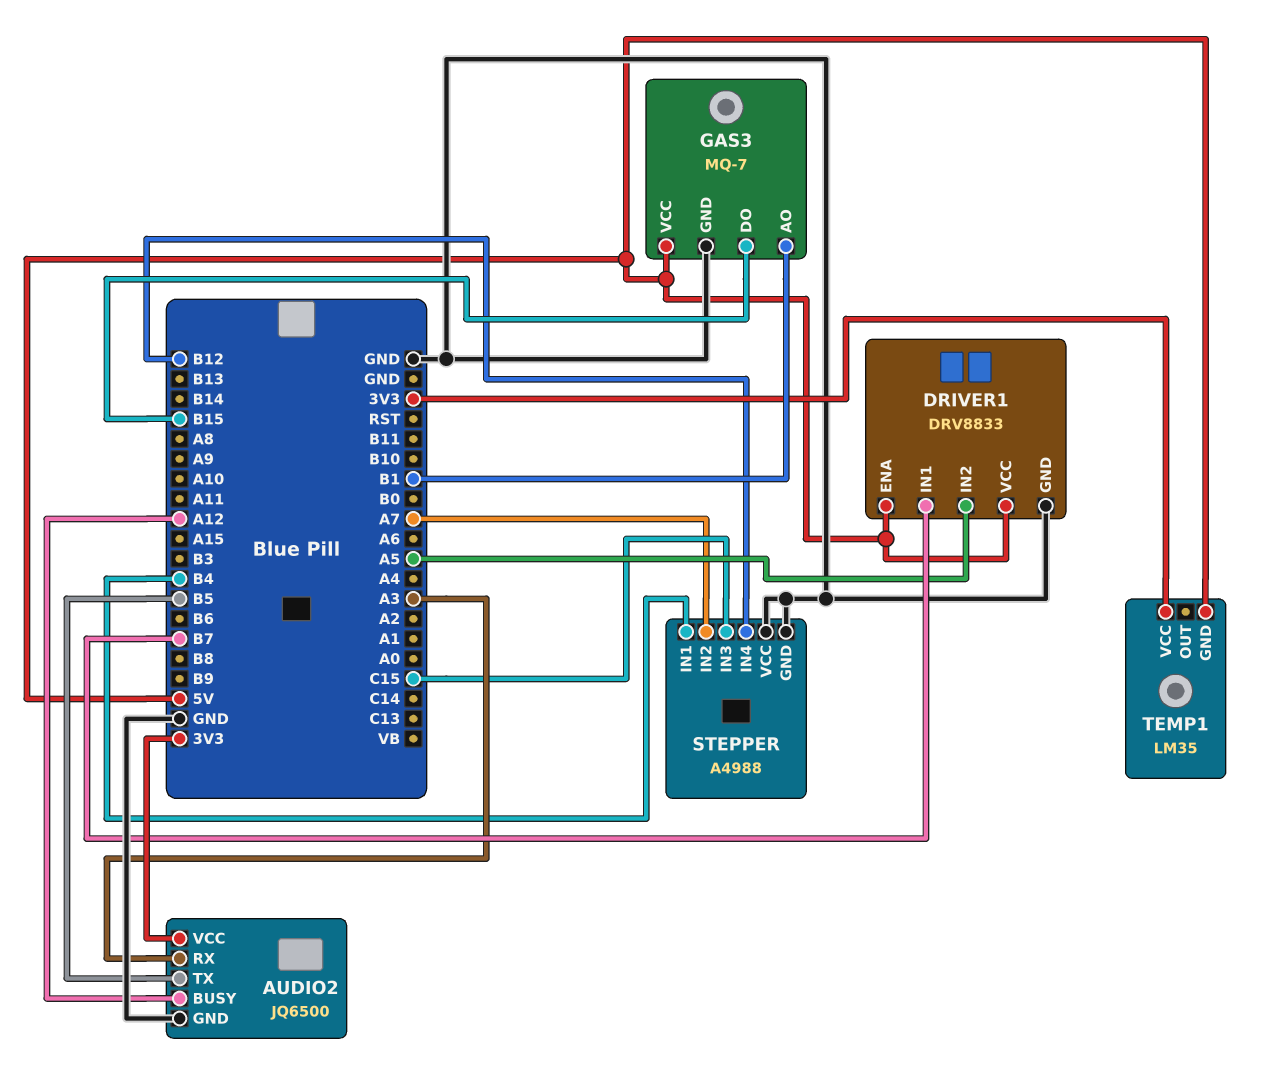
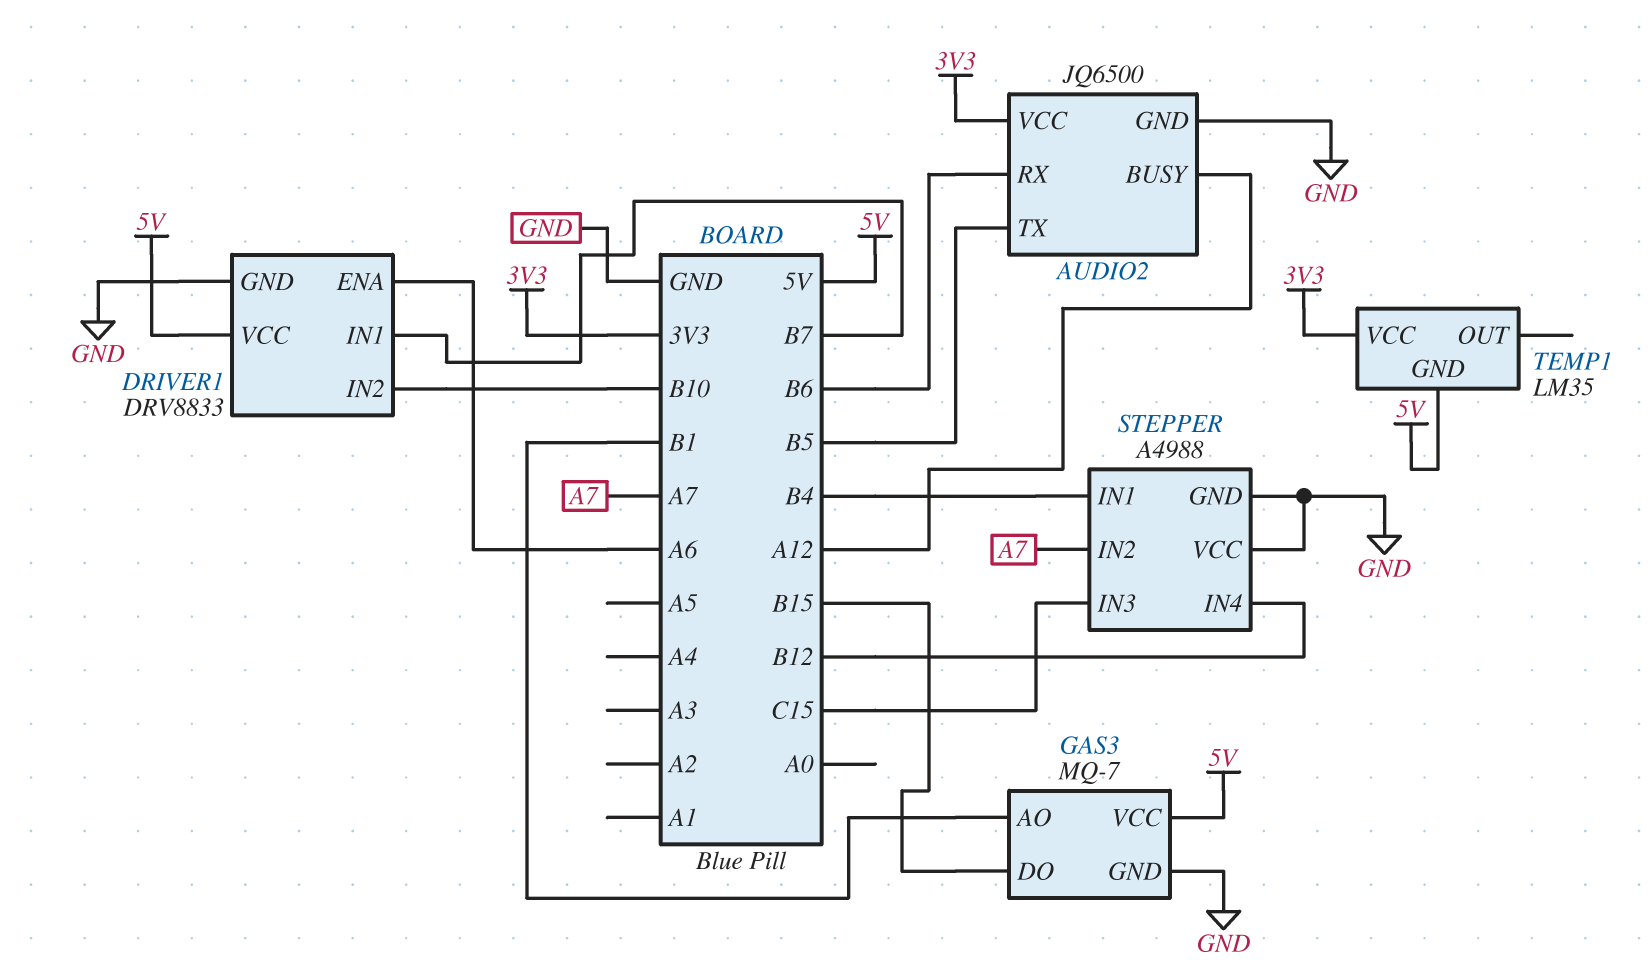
AUDIO2 pin RX: A3 -> B6
DRIVER1 pin ENA: 5V -> A6
DRIVER1 pin IN2: A5 -> B10

